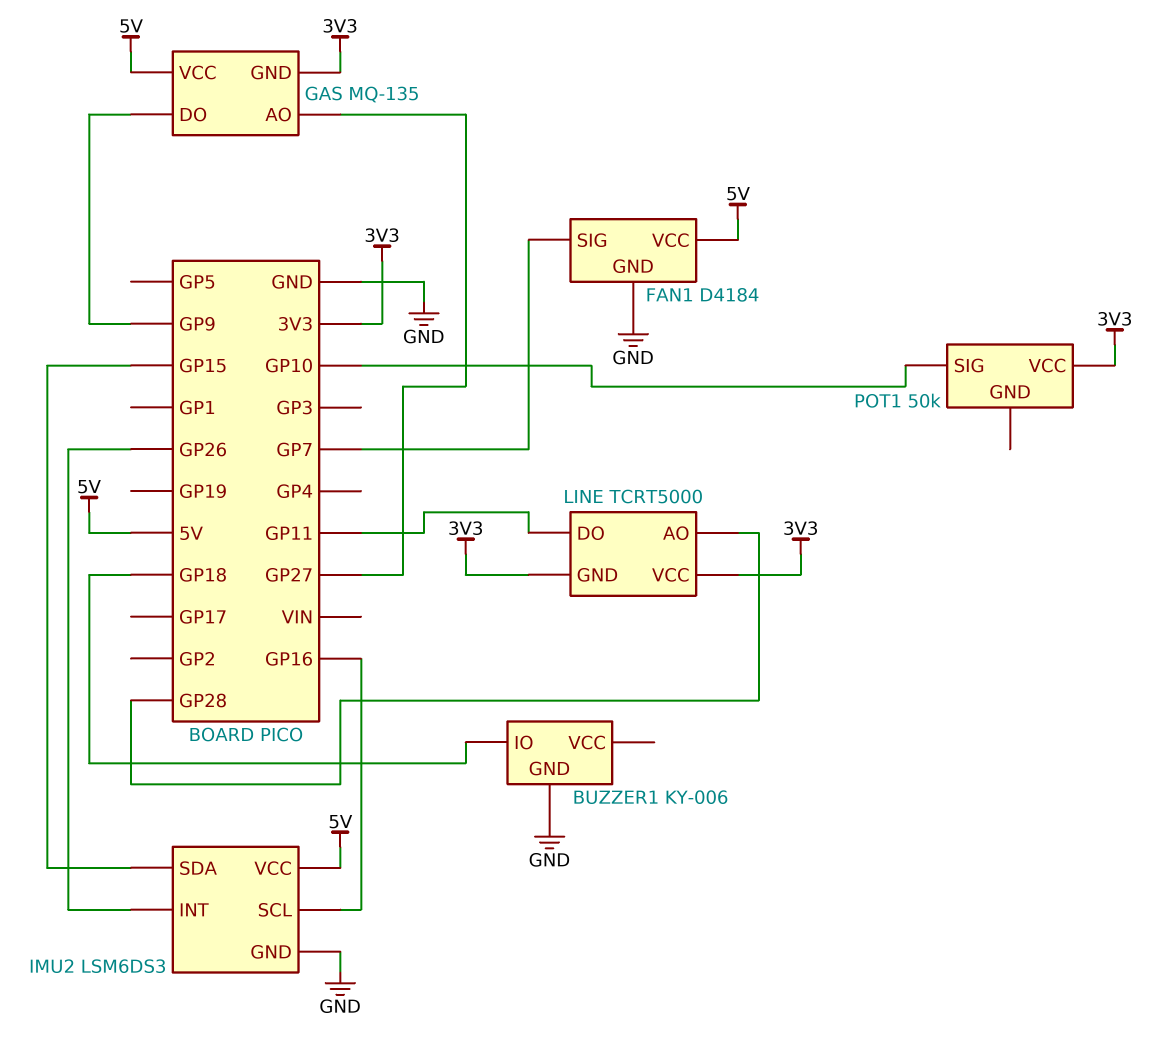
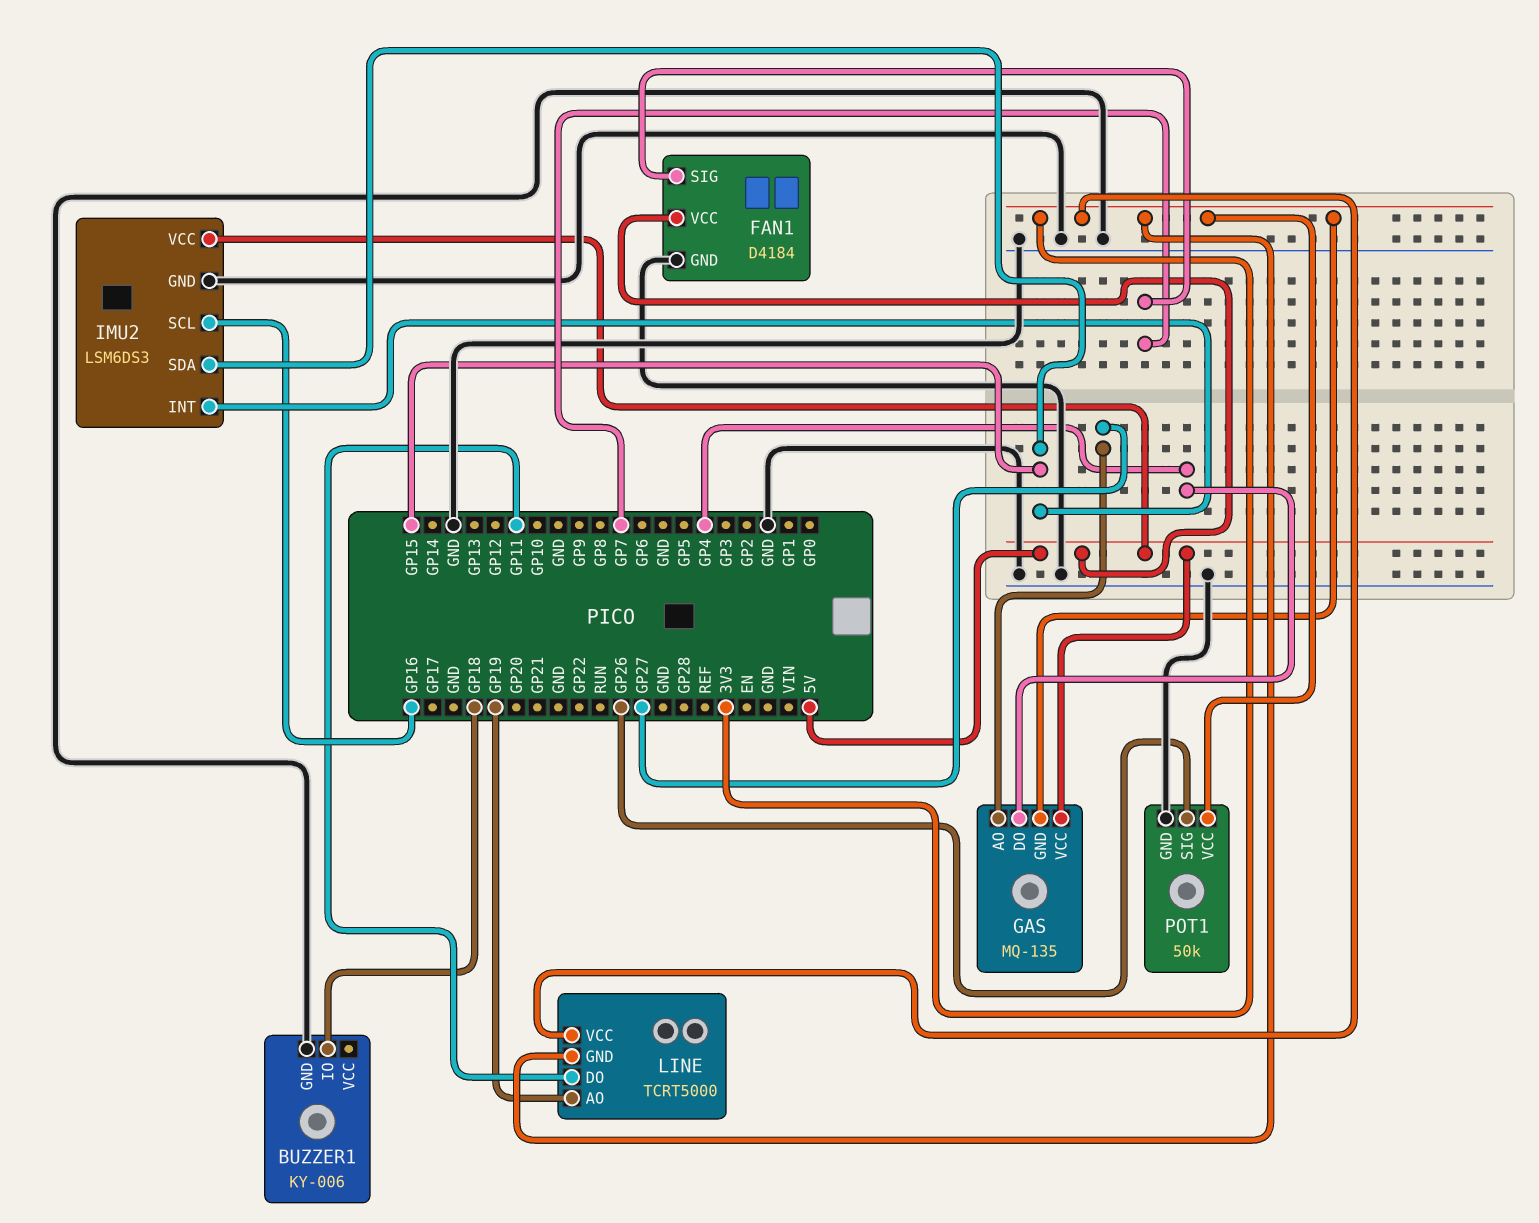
GAS pin DO: GP9 -> GP4
IMU2 pin INT: GP26 -> GP15
LINE pin AO: GP28 -> GP19
POT1 pin GND: none -> GND
POT1 pin SIG: GP10 -> GP26

